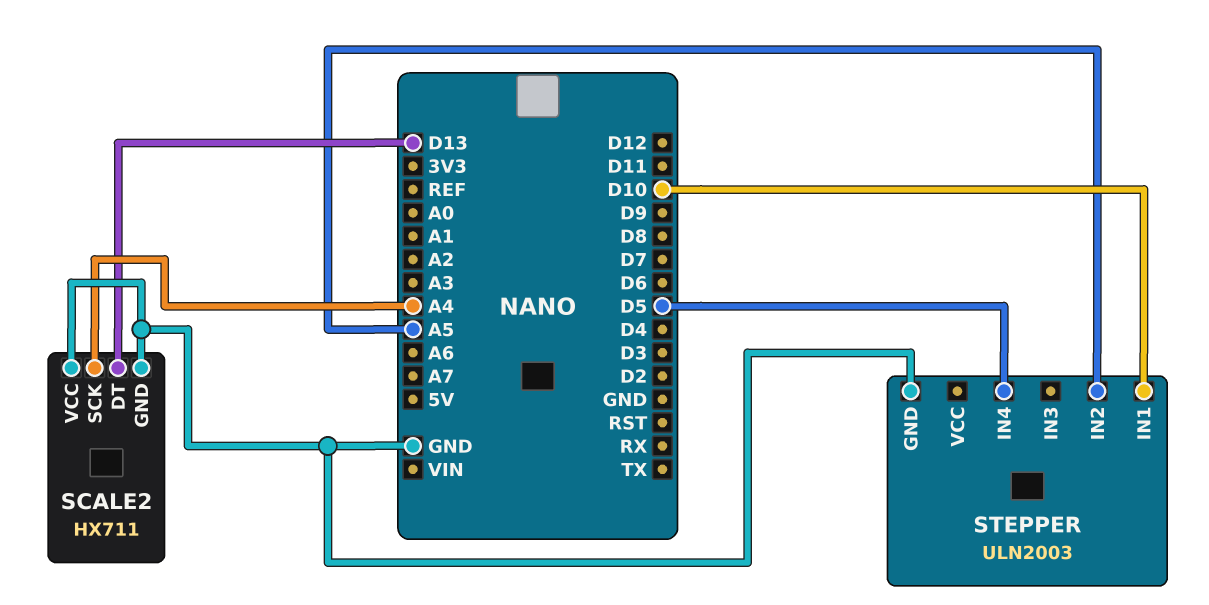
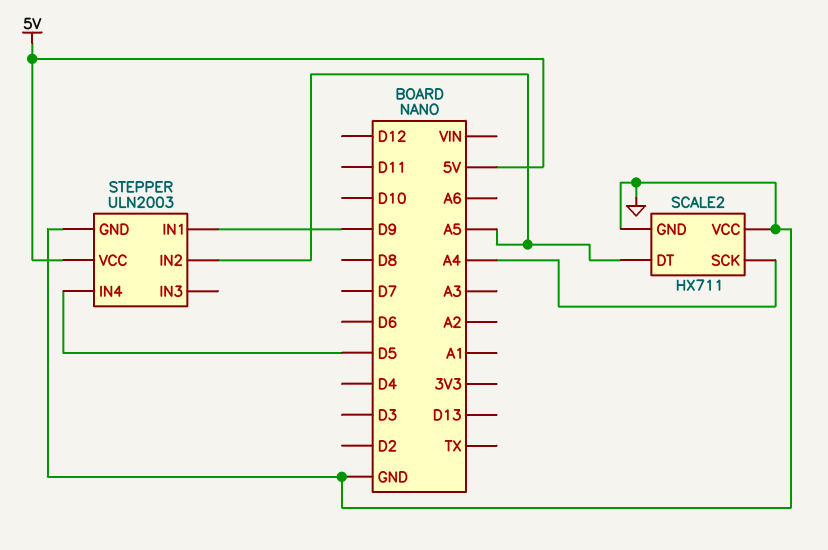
SCALE2 pin DT: D13 -> A5
STEPPER pin IN1: D10 -> D9
STEPPER pin VCC: none -> 5V

